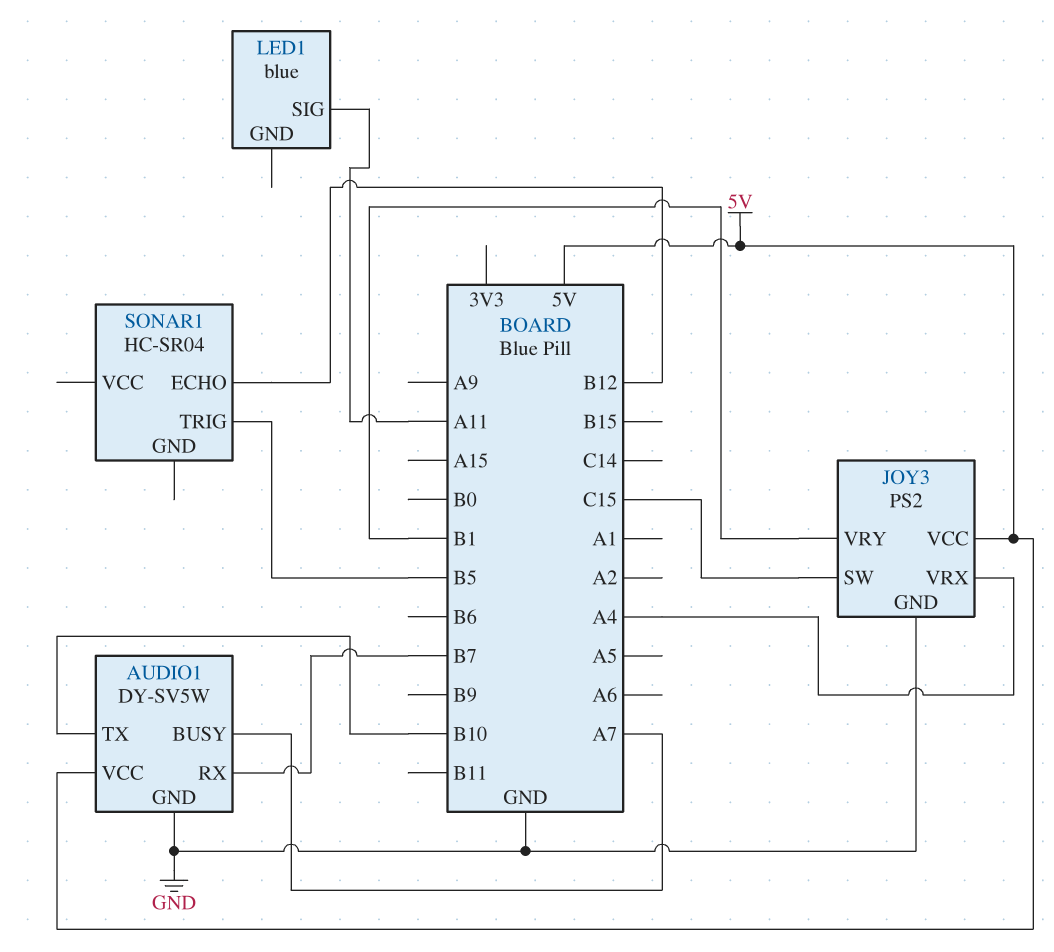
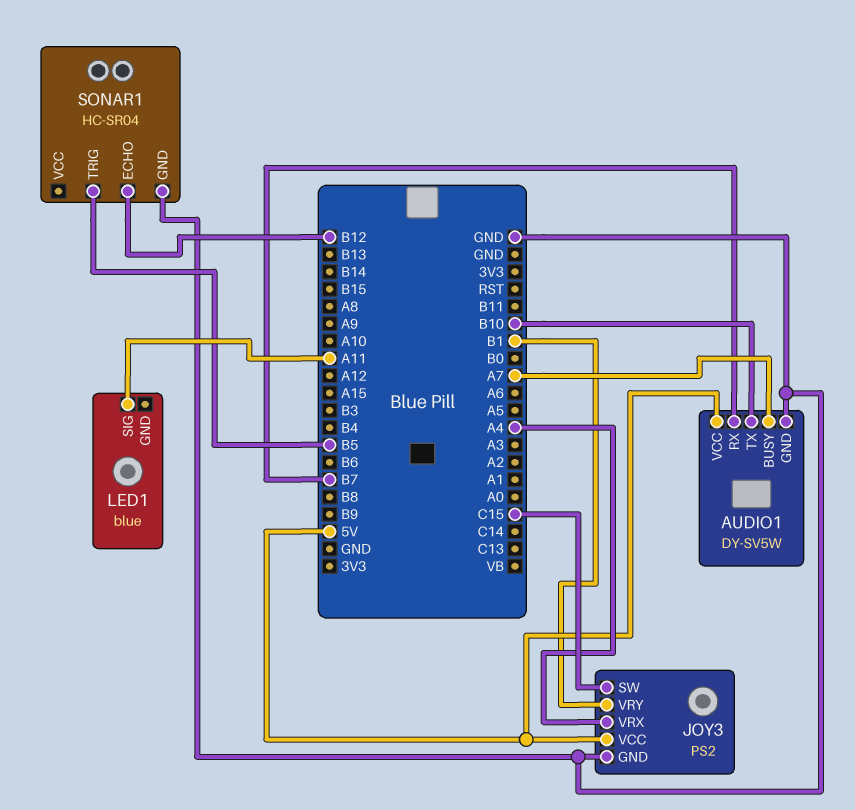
SONAR1 pin GND: none -> GND

